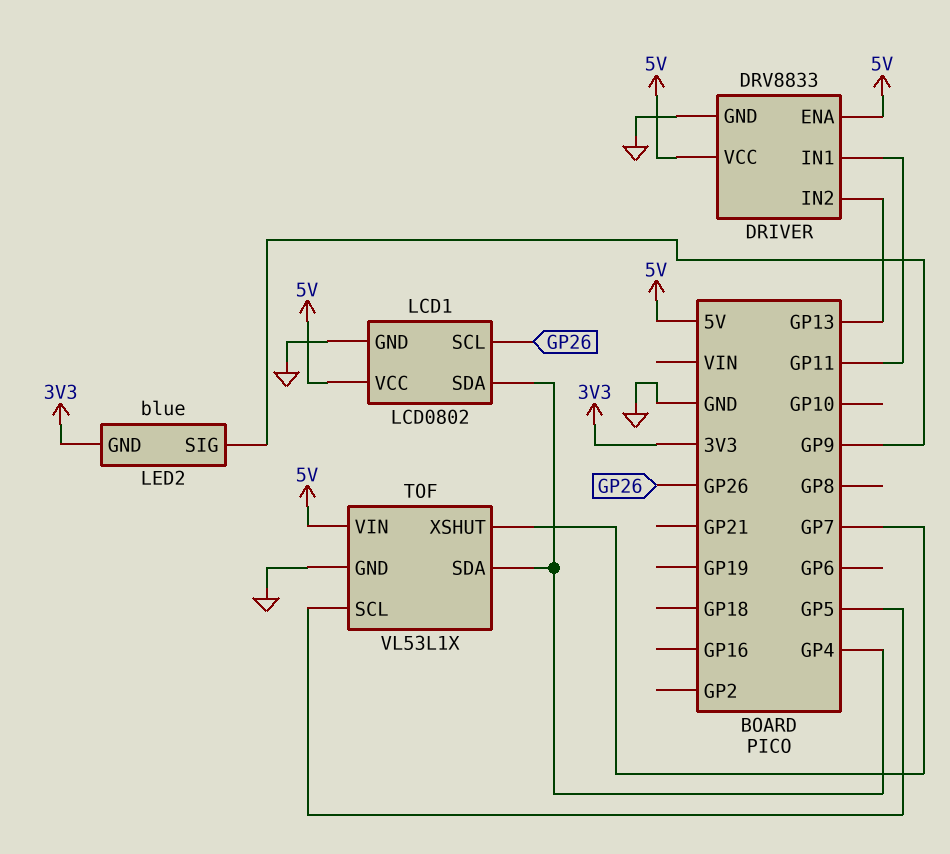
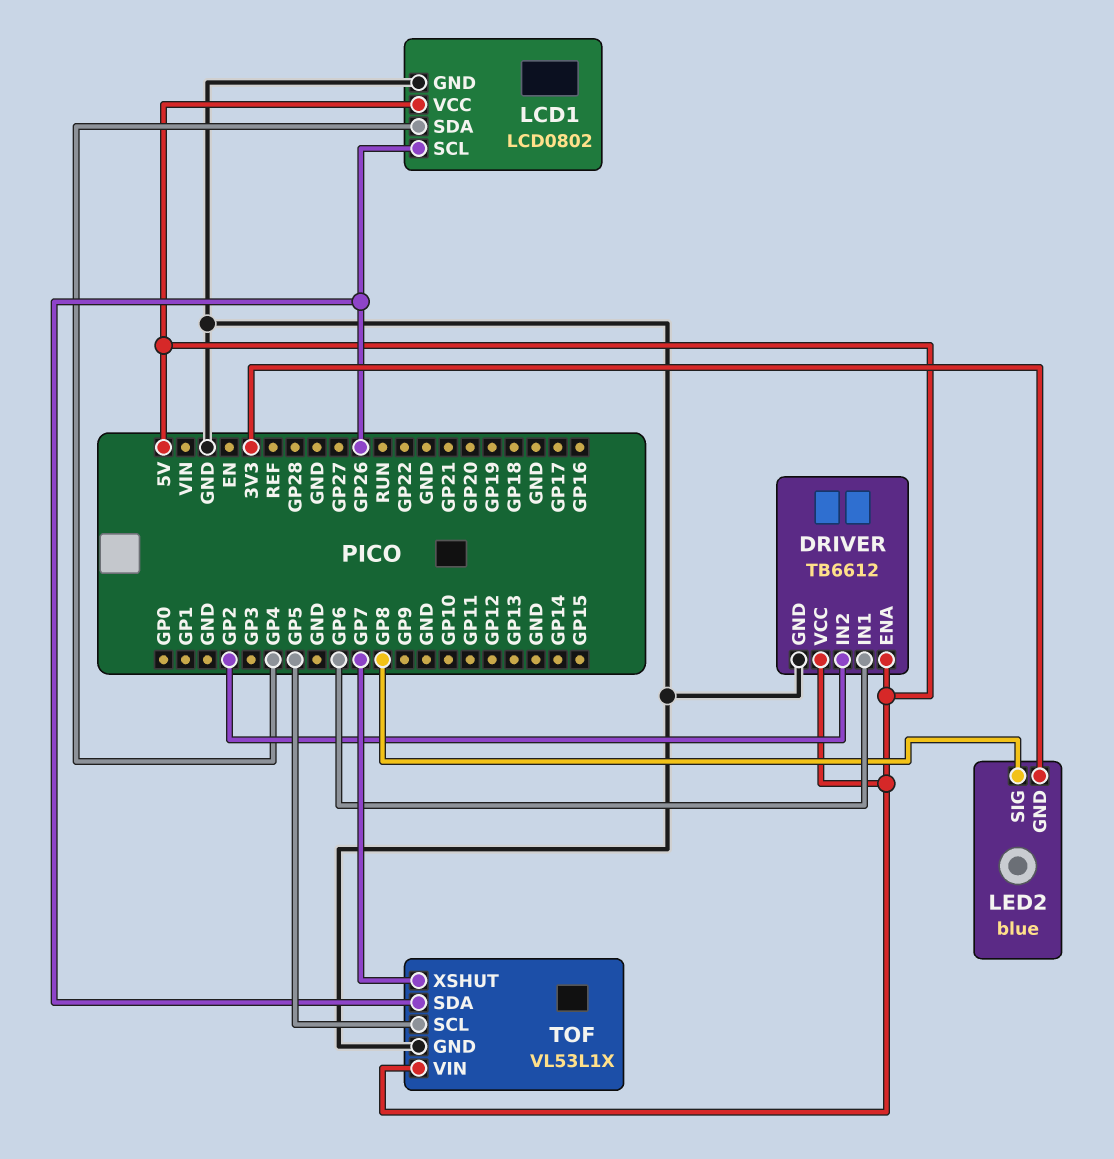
DRIVER: DRV8833 -> TB6612
DRIVER pin IN1: GP11 -> GP6
DRIVER pin IN2: GP13 -> GP2
LED2 pin SIG: GP9 -> GP8
TOF pin SDA: GP4 -> GP26

